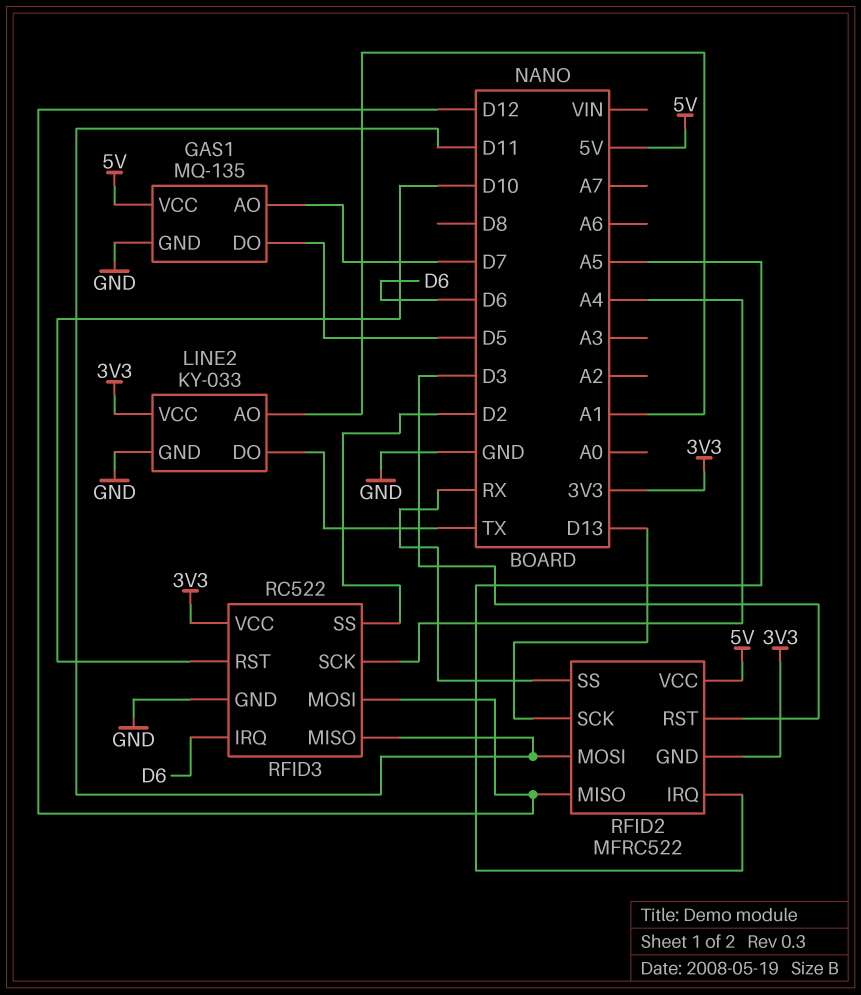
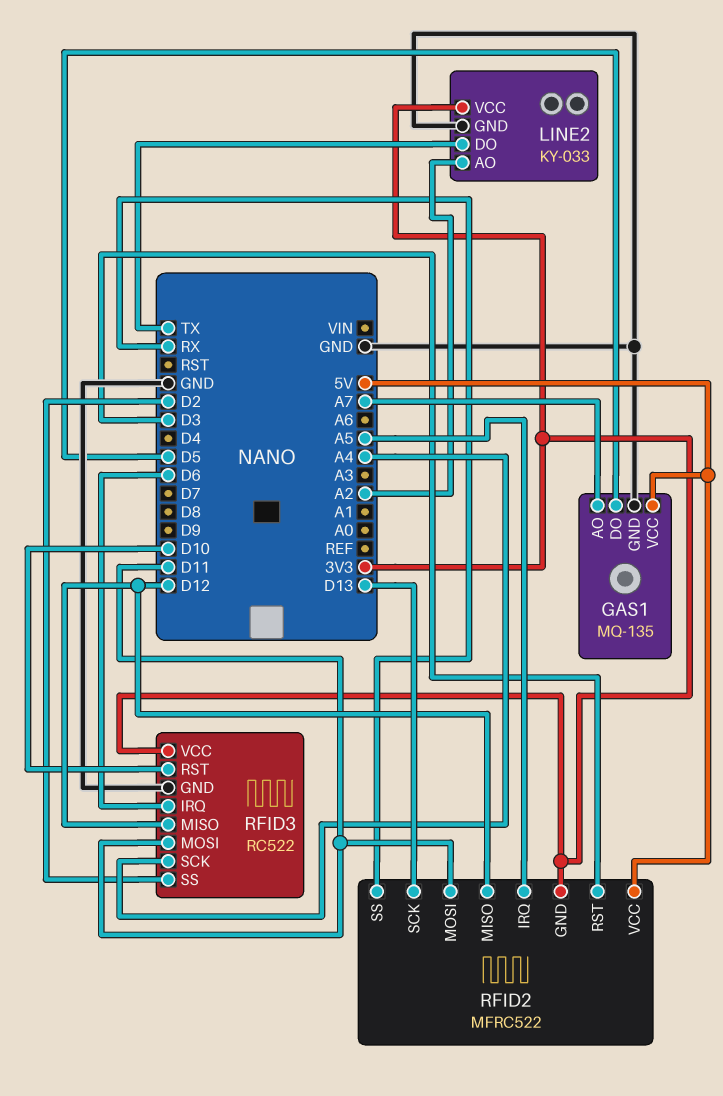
GAS1 pin AO: D7 -> A7
LINE2 pin AO: A1 -> A2
RFID3 pin MISO: D11 -> D12
RFID3 pin MOSI: D12 -> D11

